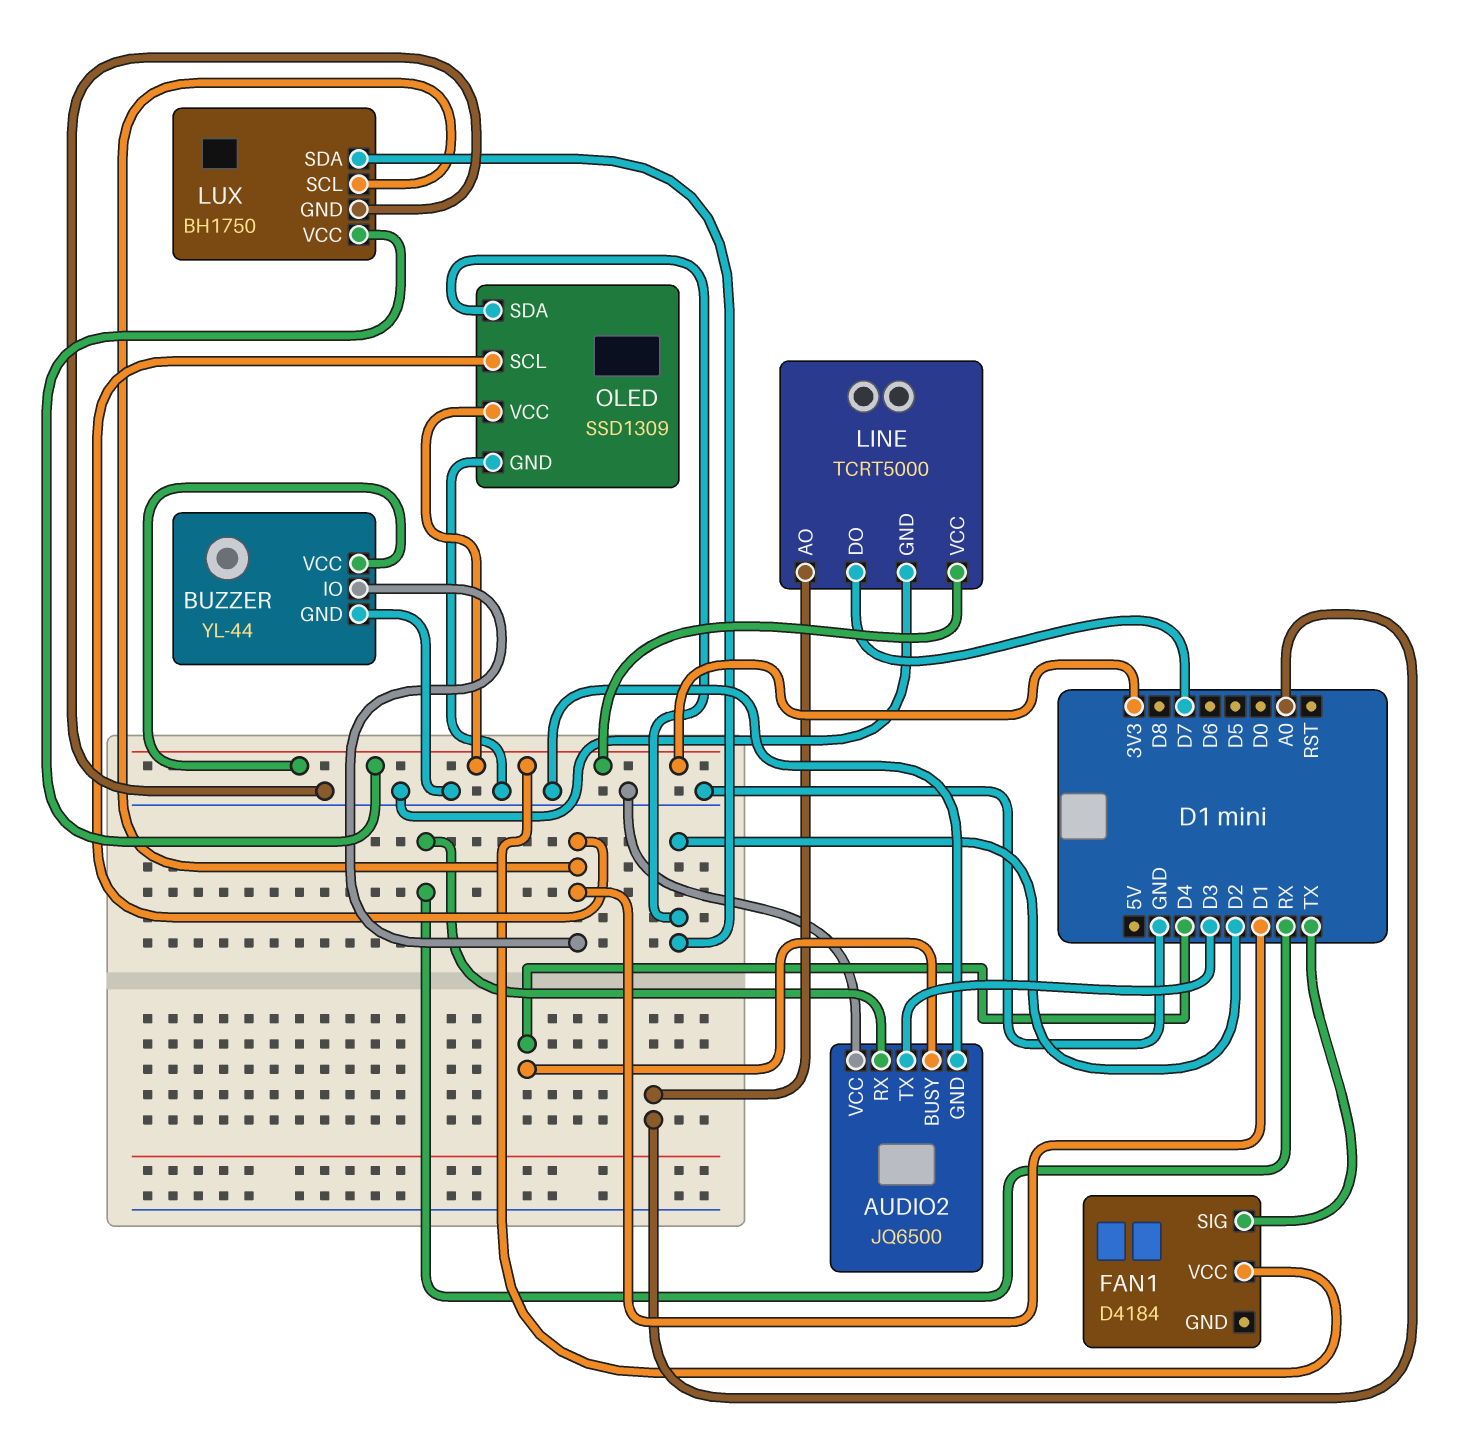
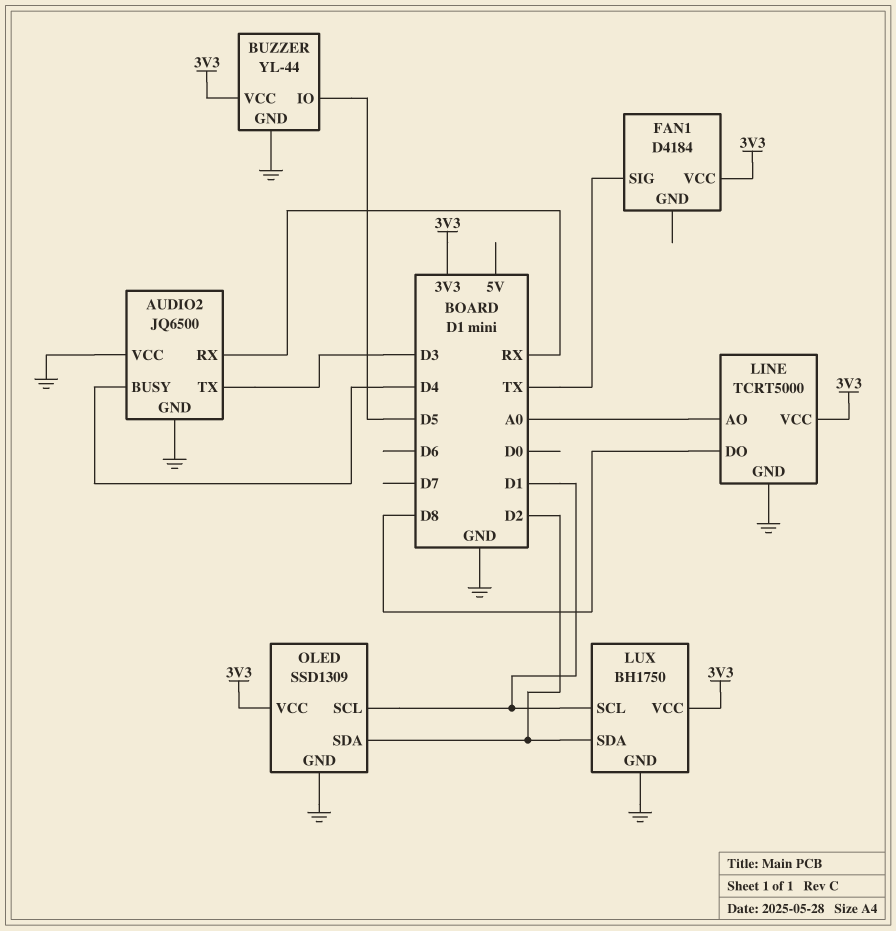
BUZZER pin IO: D1 -> D5
LINE pin DO: D7 -> D8

